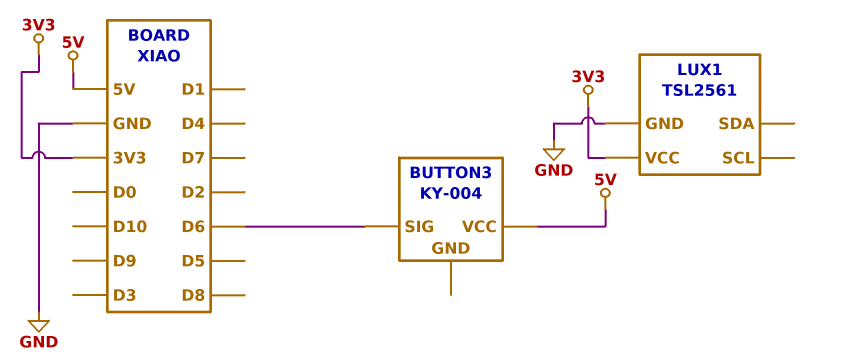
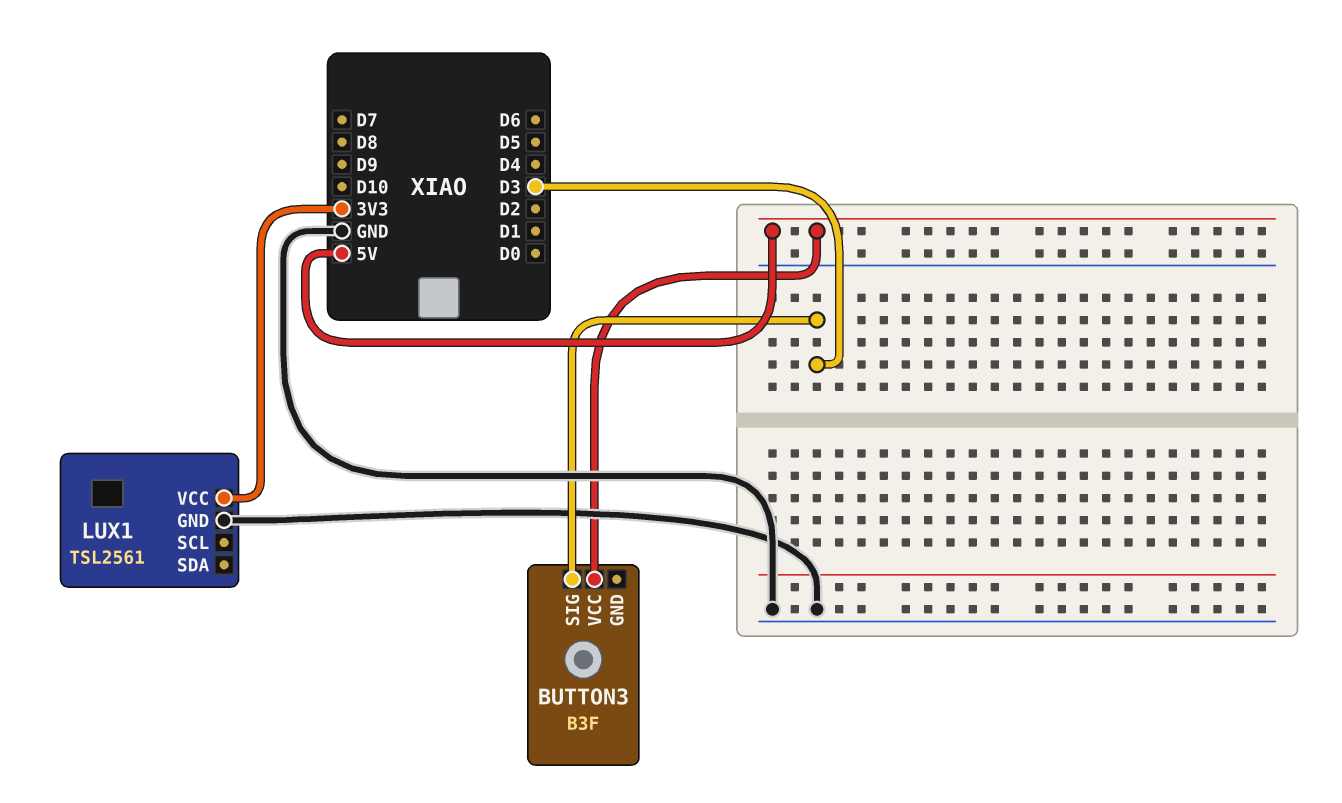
BUTTON3: KY-004 -> B3F
BUTTON3 pin SIG: D6 -> D3

